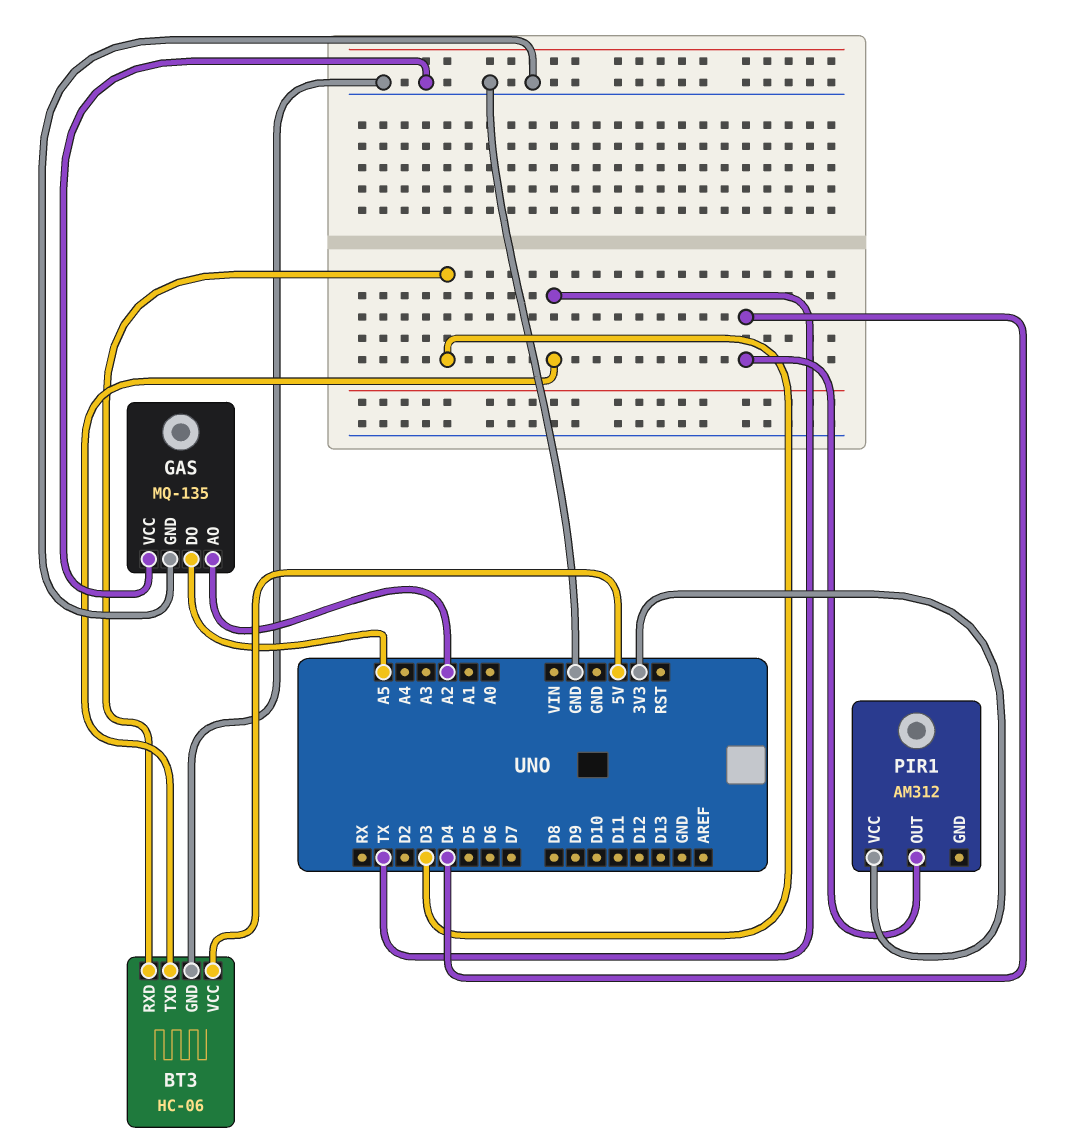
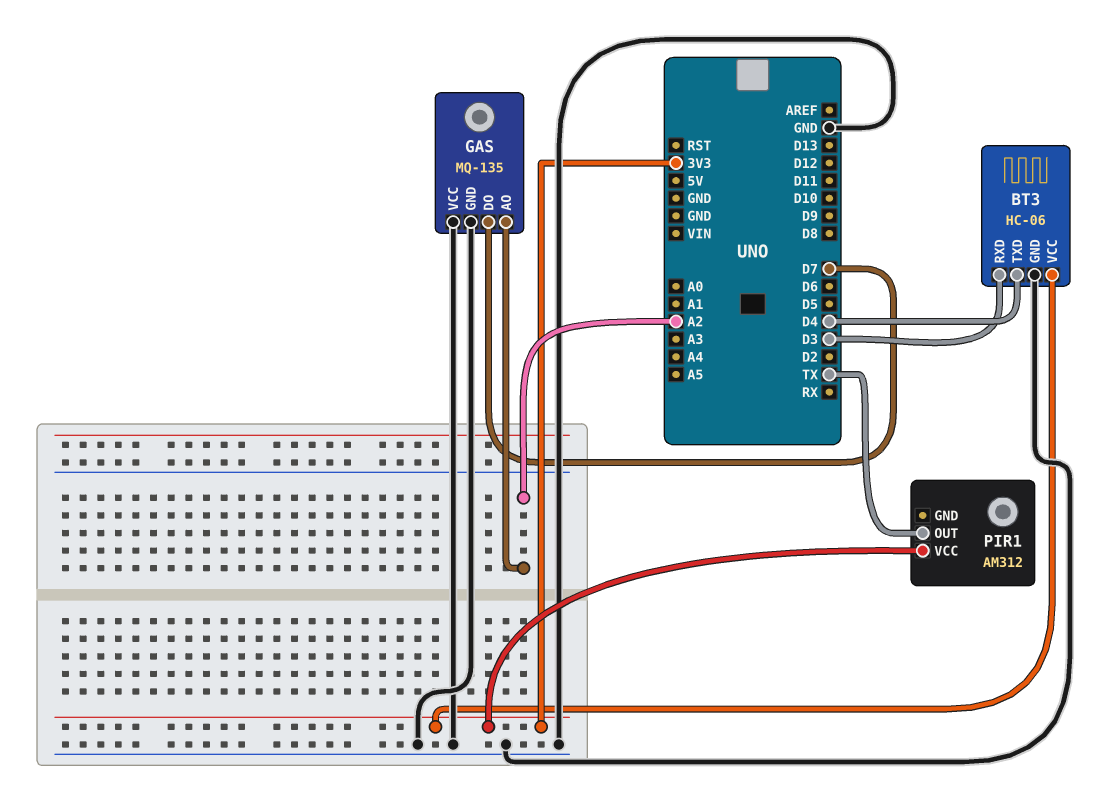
BT3 pin TXD: TX -> D4
BT3 pin VCC: 5V -> 3V3
GAS pin DO: A5 -> D7
PIR1 pin OUT: D4 -> TX

